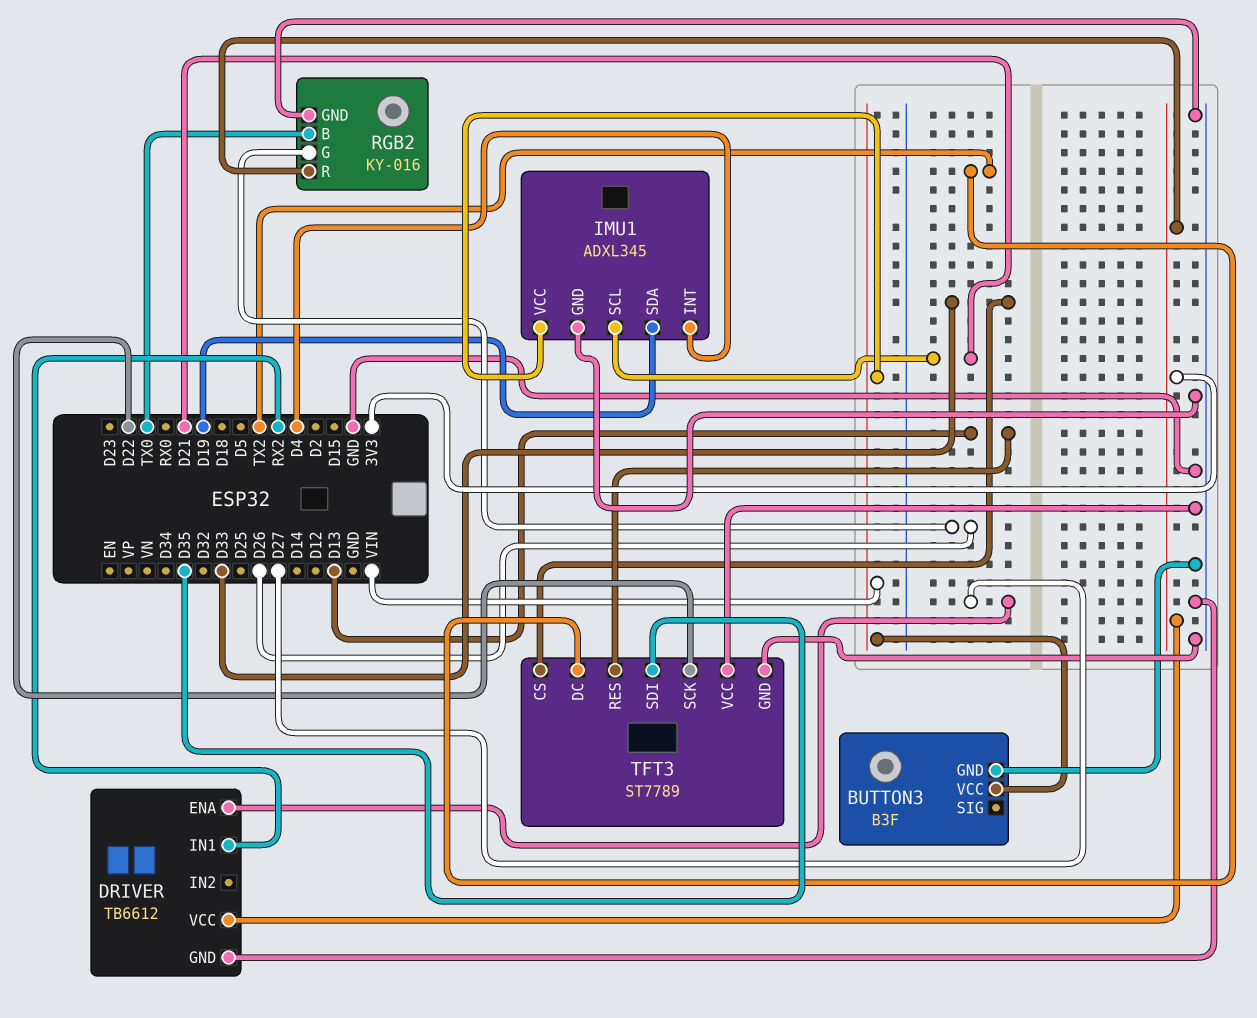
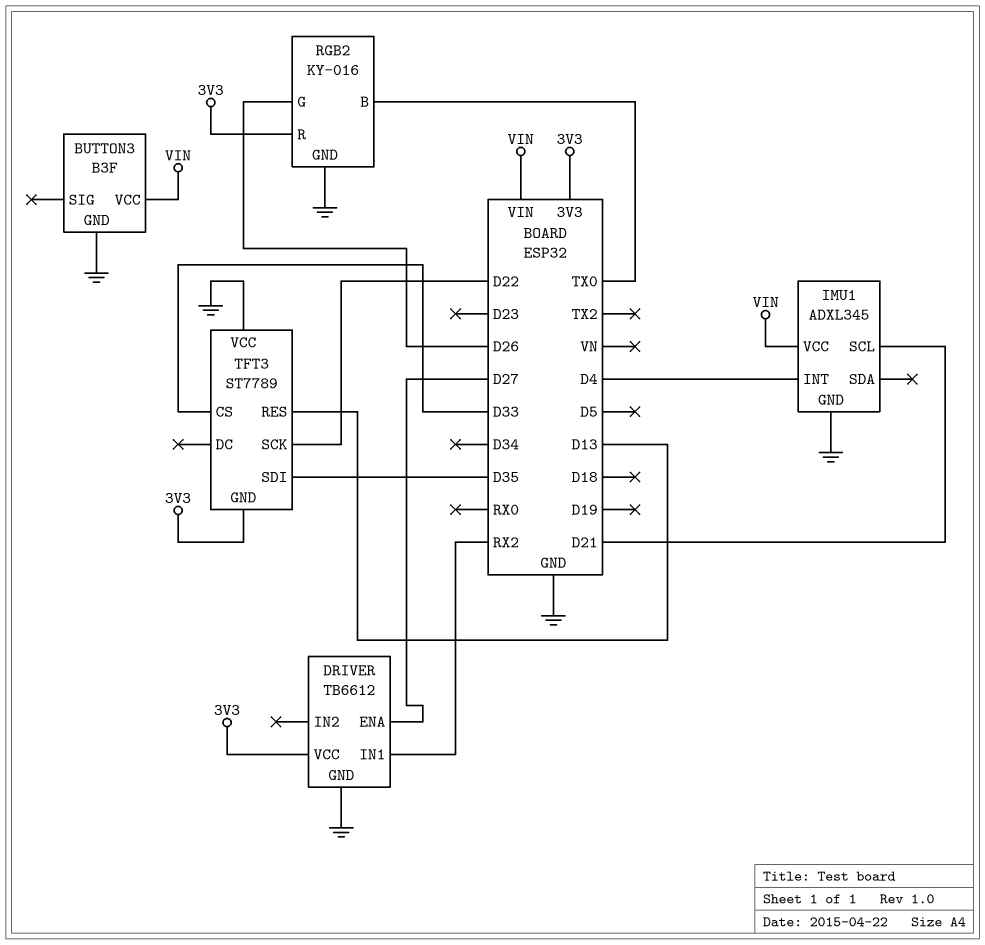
IMU1 pin SDA: D19 -> none
TFT3 pin DC: TX2 -> none
TFT3 pin GND: GND -> 3V3

